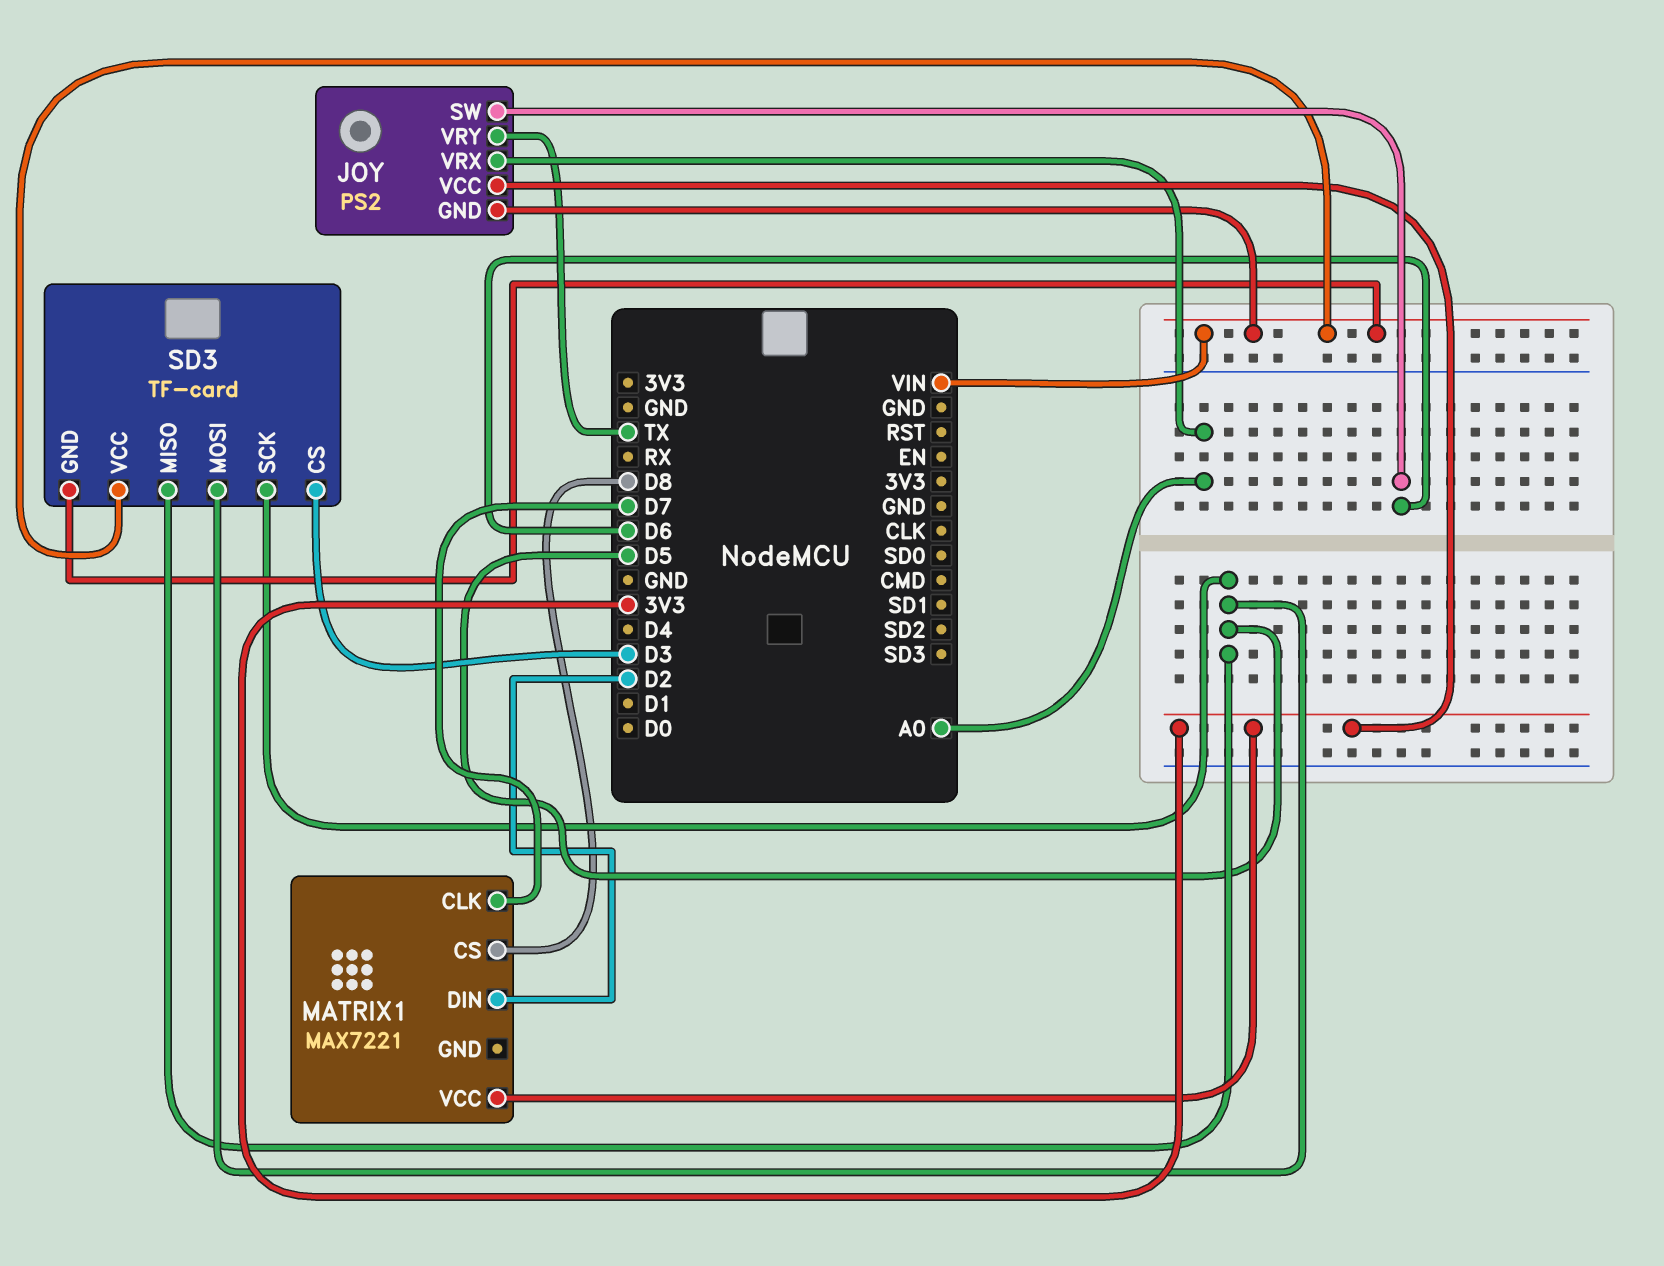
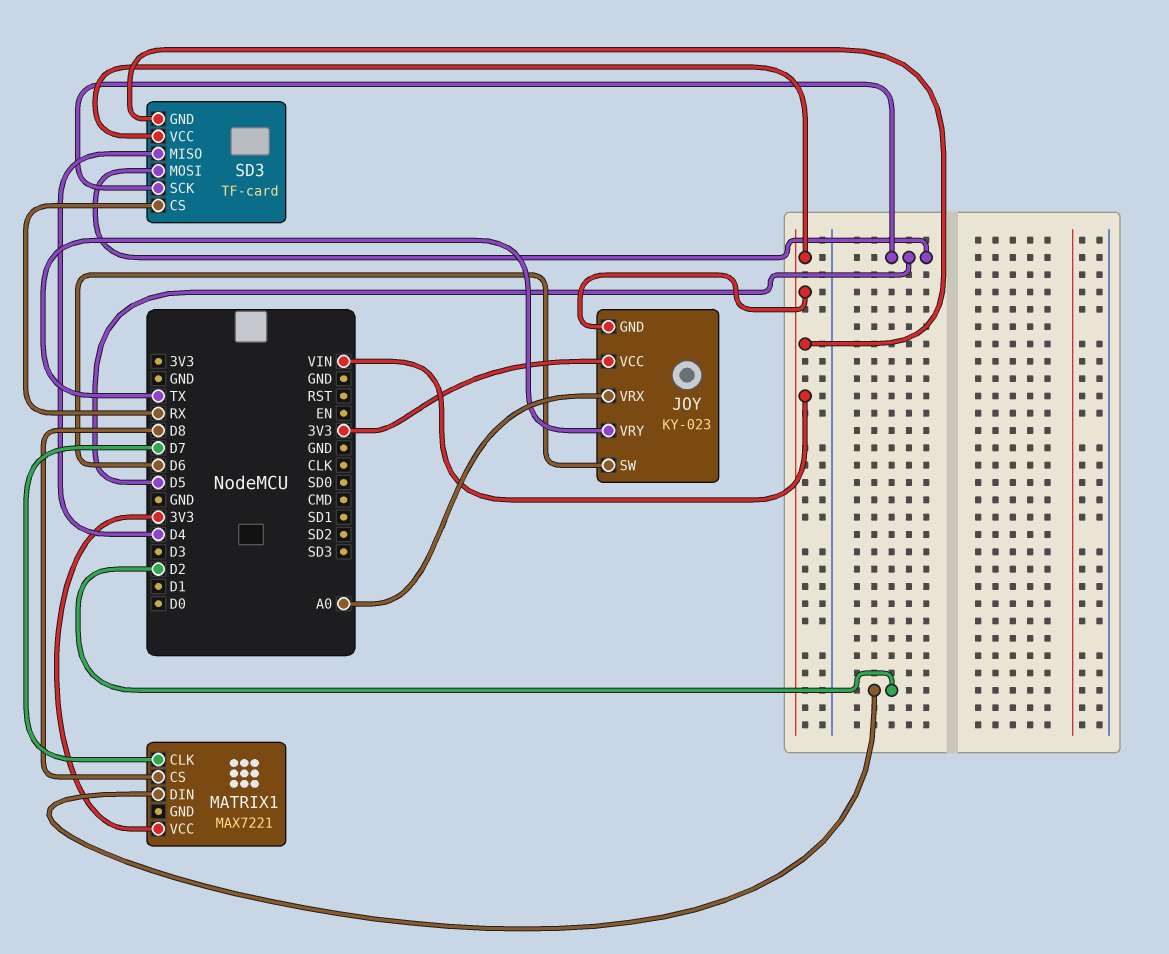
JOY: PS2 -> KY-023
SD3 pin CS: D3 -> RX
SD3 pin MISO: D5 -> D4

